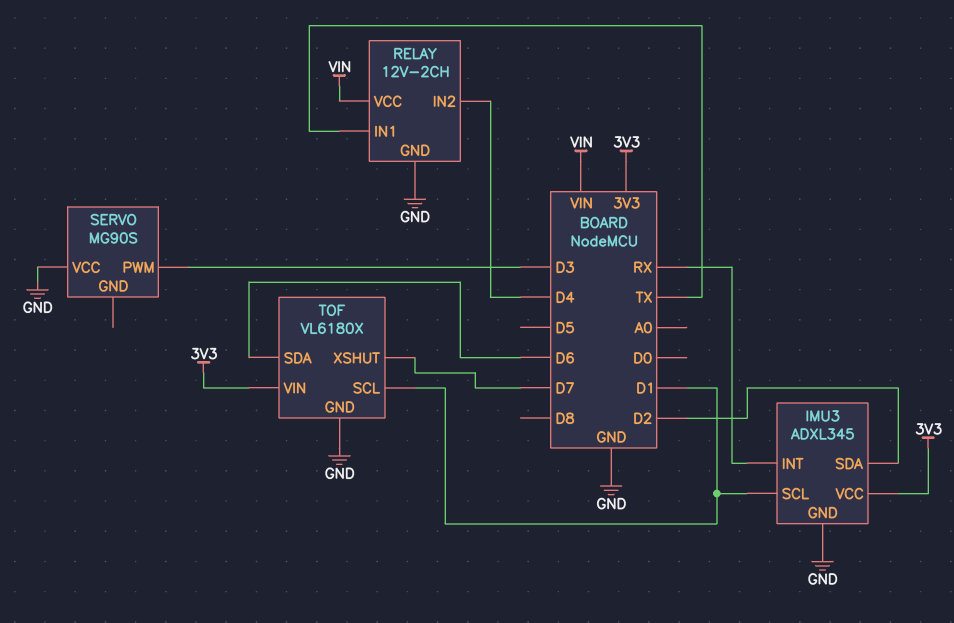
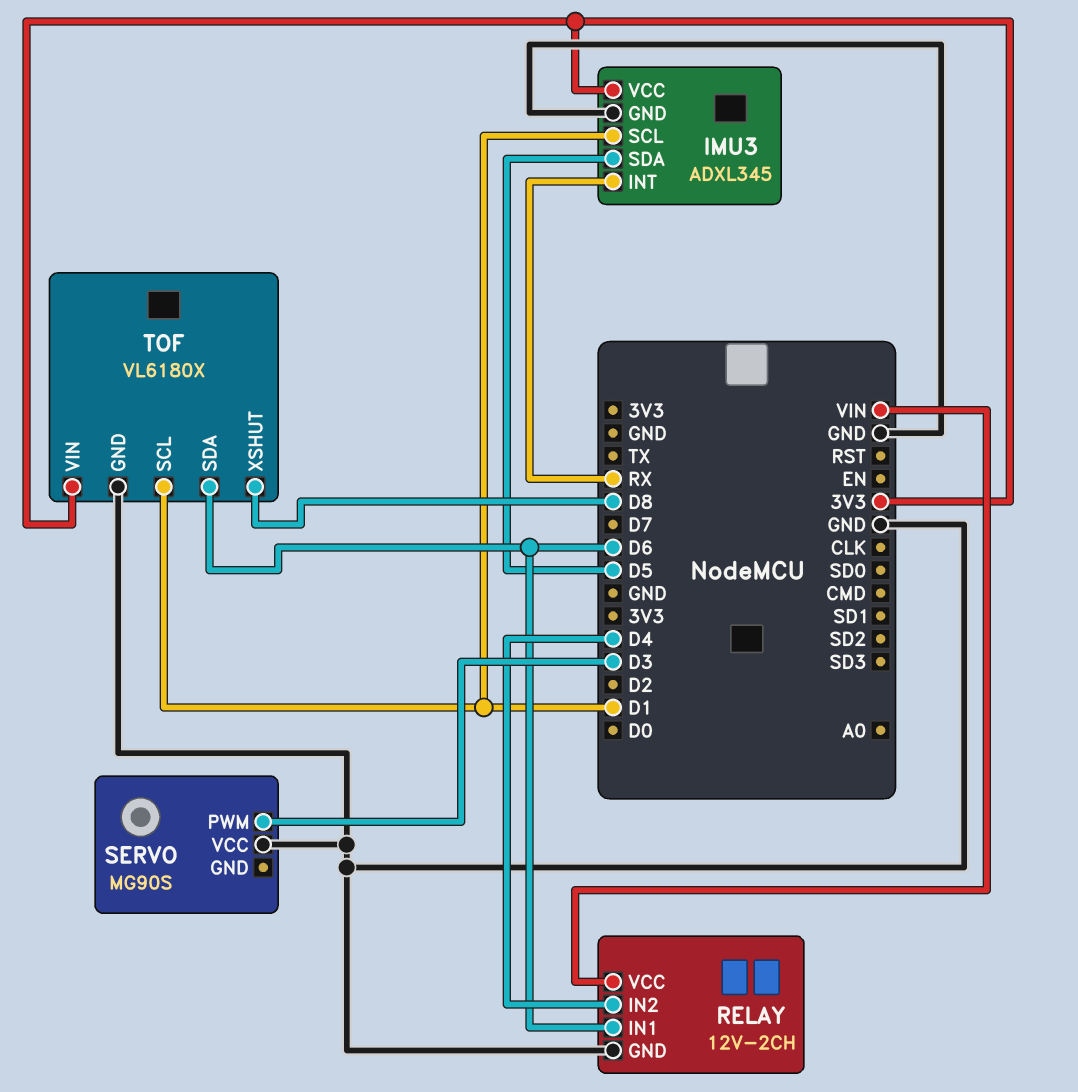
IMU3 pin SDA: D2 -> D5
RELAY pin IN1: TX -> D6
TOF pin XSHUT: D7 -> D8

